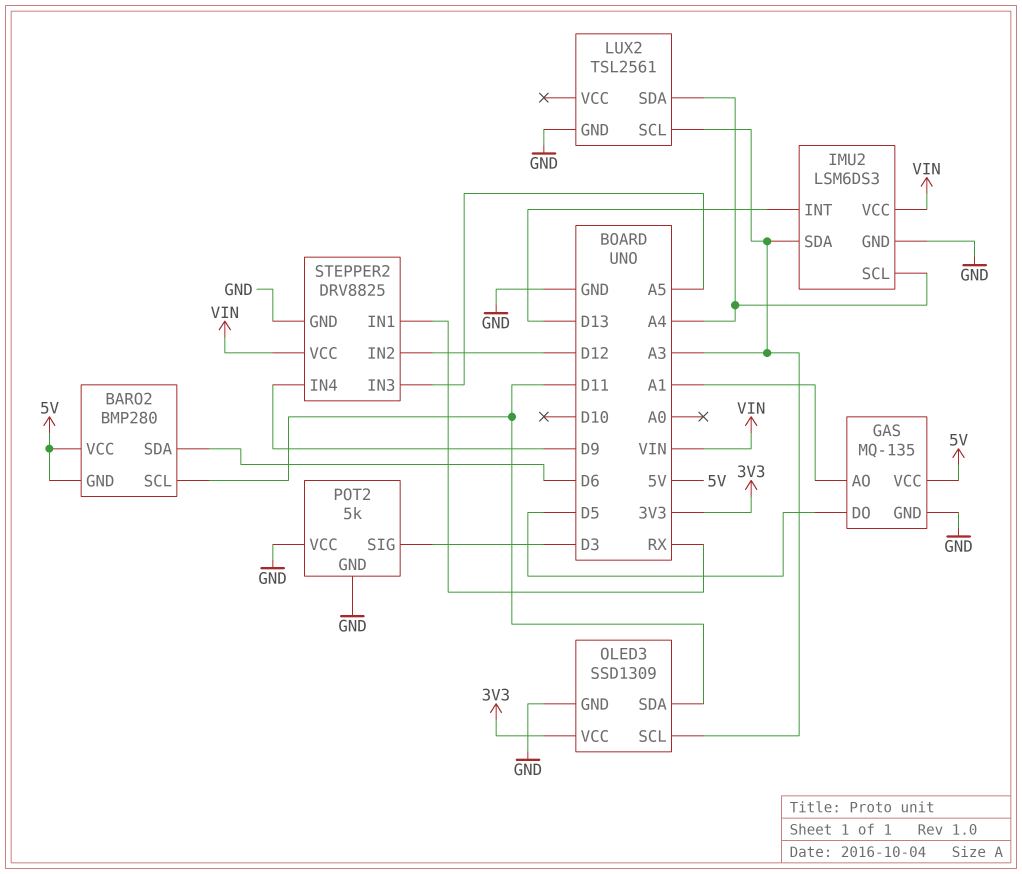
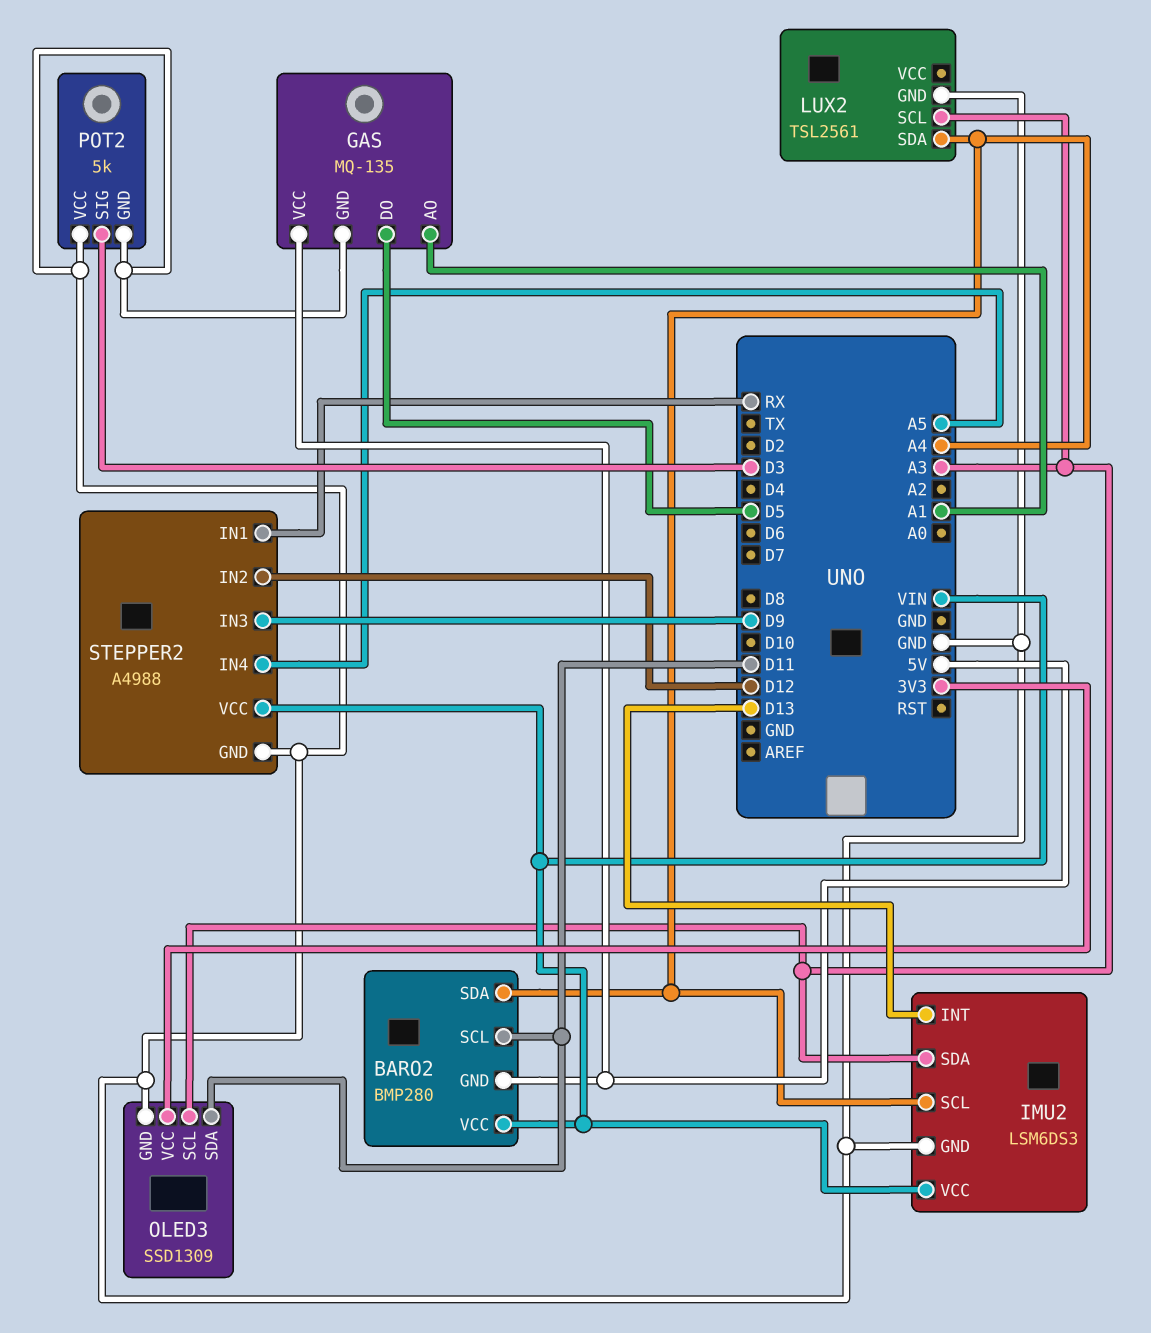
BARO2 pin SDA: D6 -> A4
BARO2 pin VCC: 5V -> VIN
STEPPER2: DRV8825 -> A4988
STEPPER2 pin IN3: A5 -> D9
STEPPER2 pin IN4: D9 -> A5

